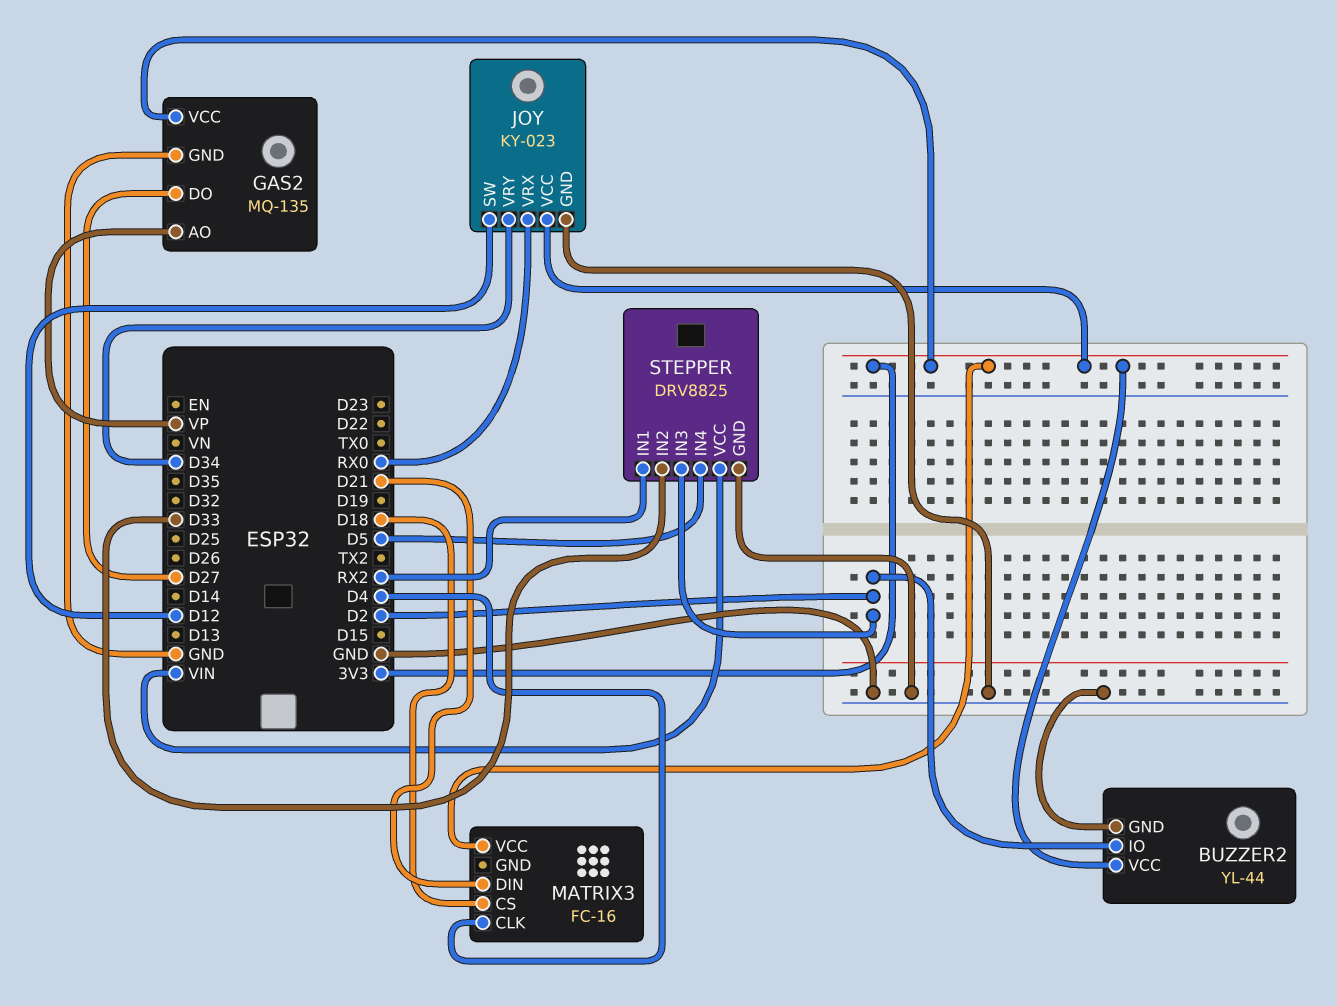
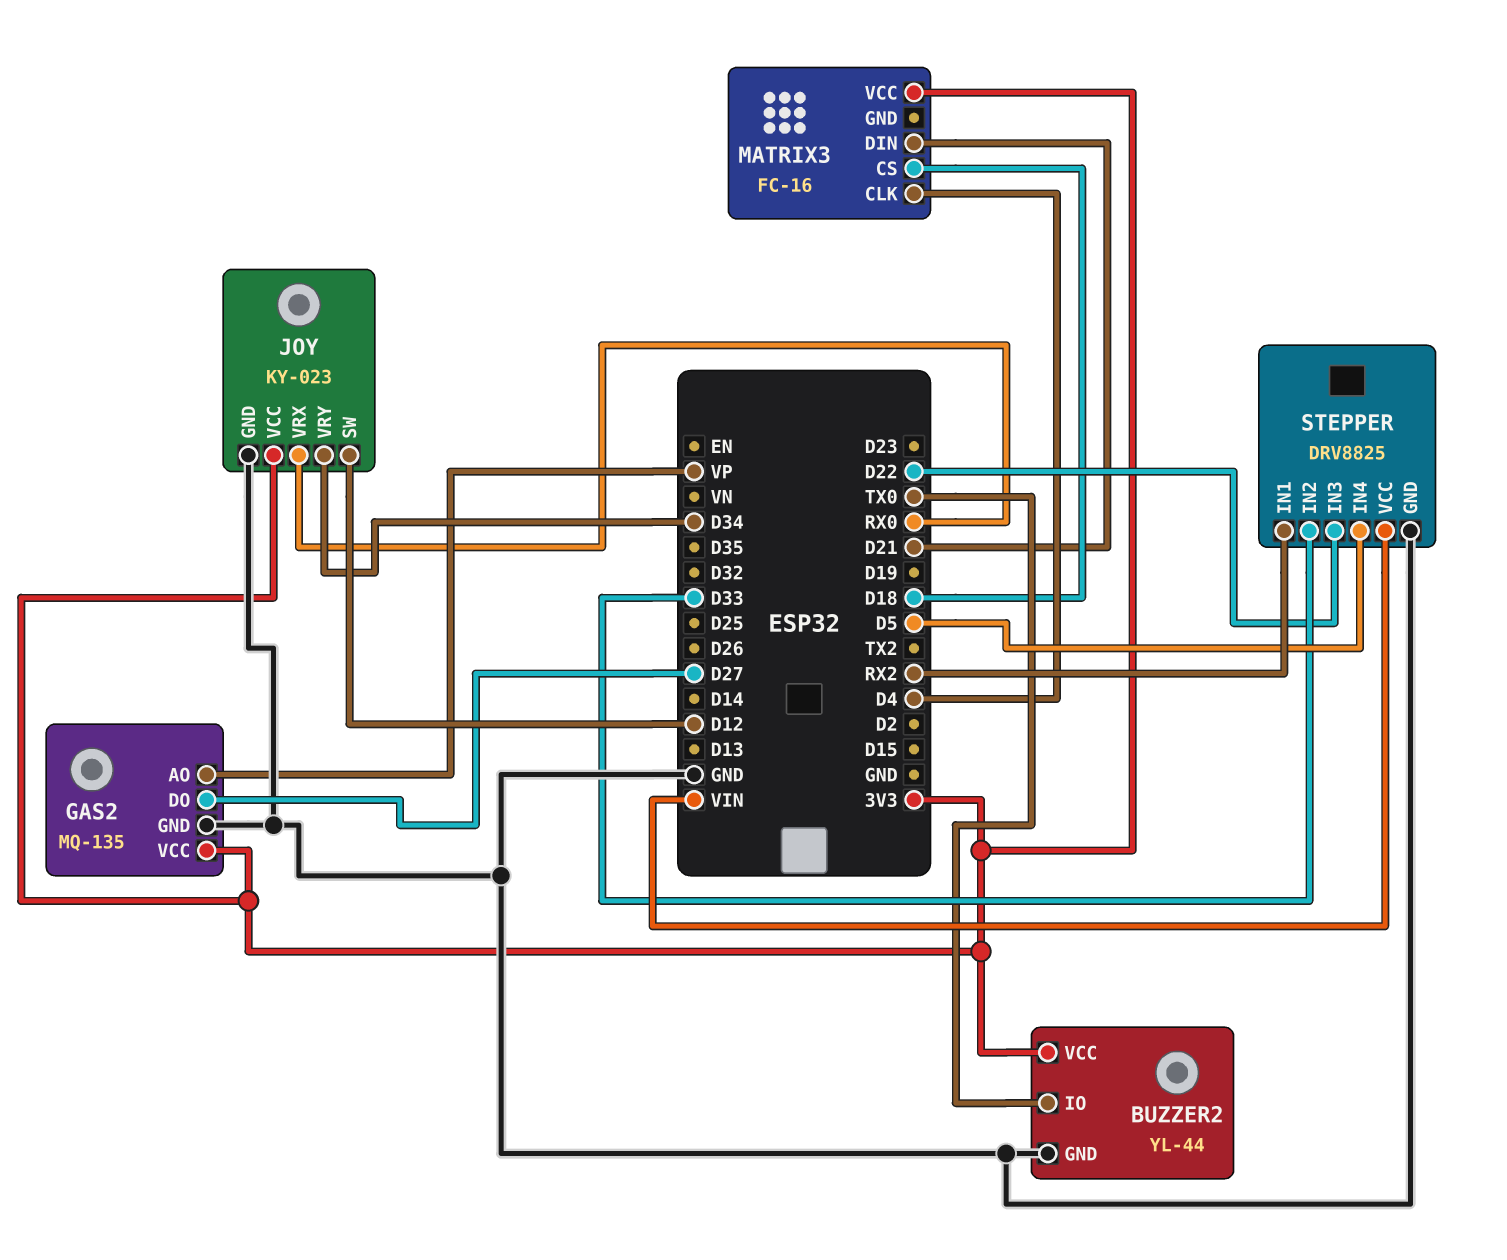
BUZZER2 pin IO: D2 -> TX0
STEPPER pin IN3: D2 -> D22

